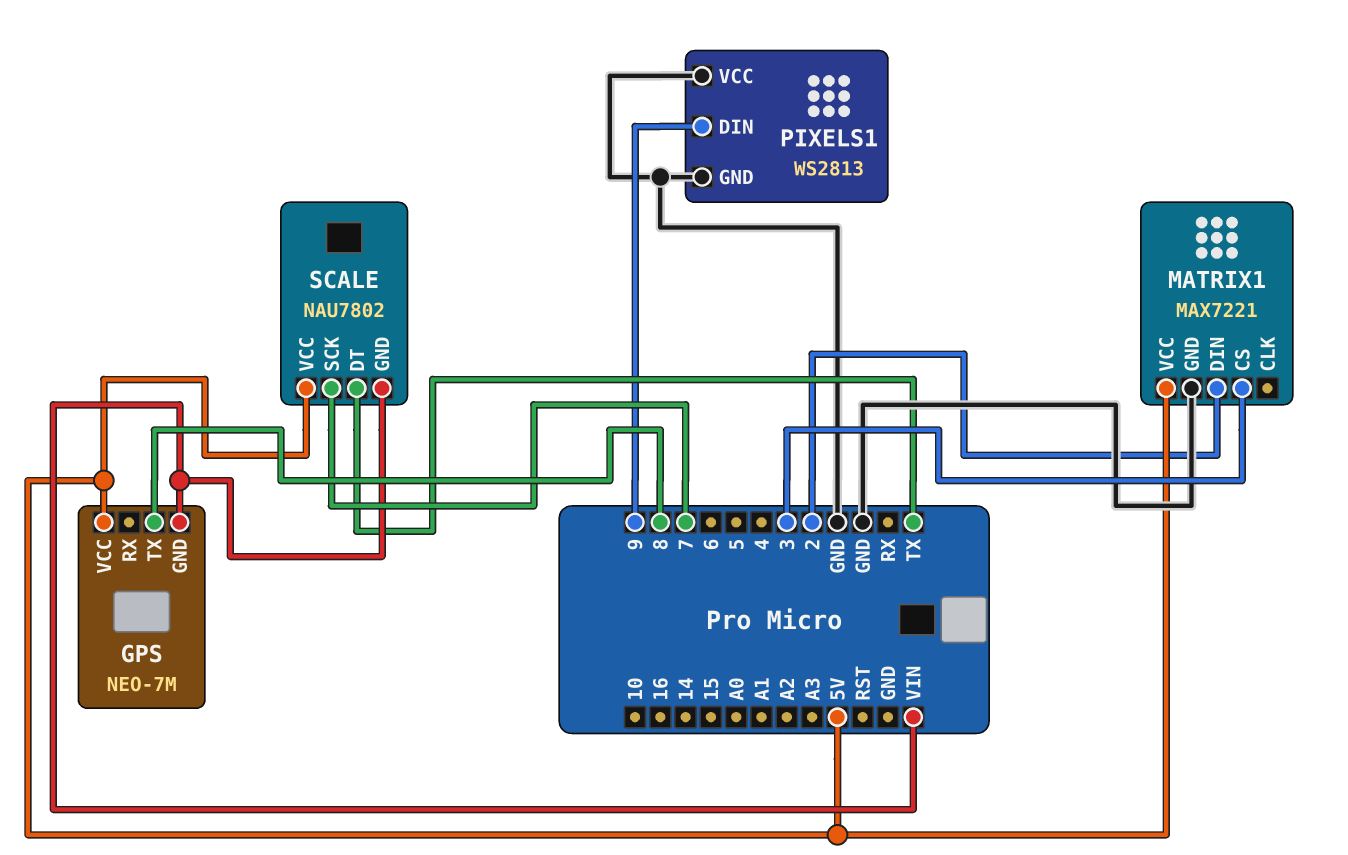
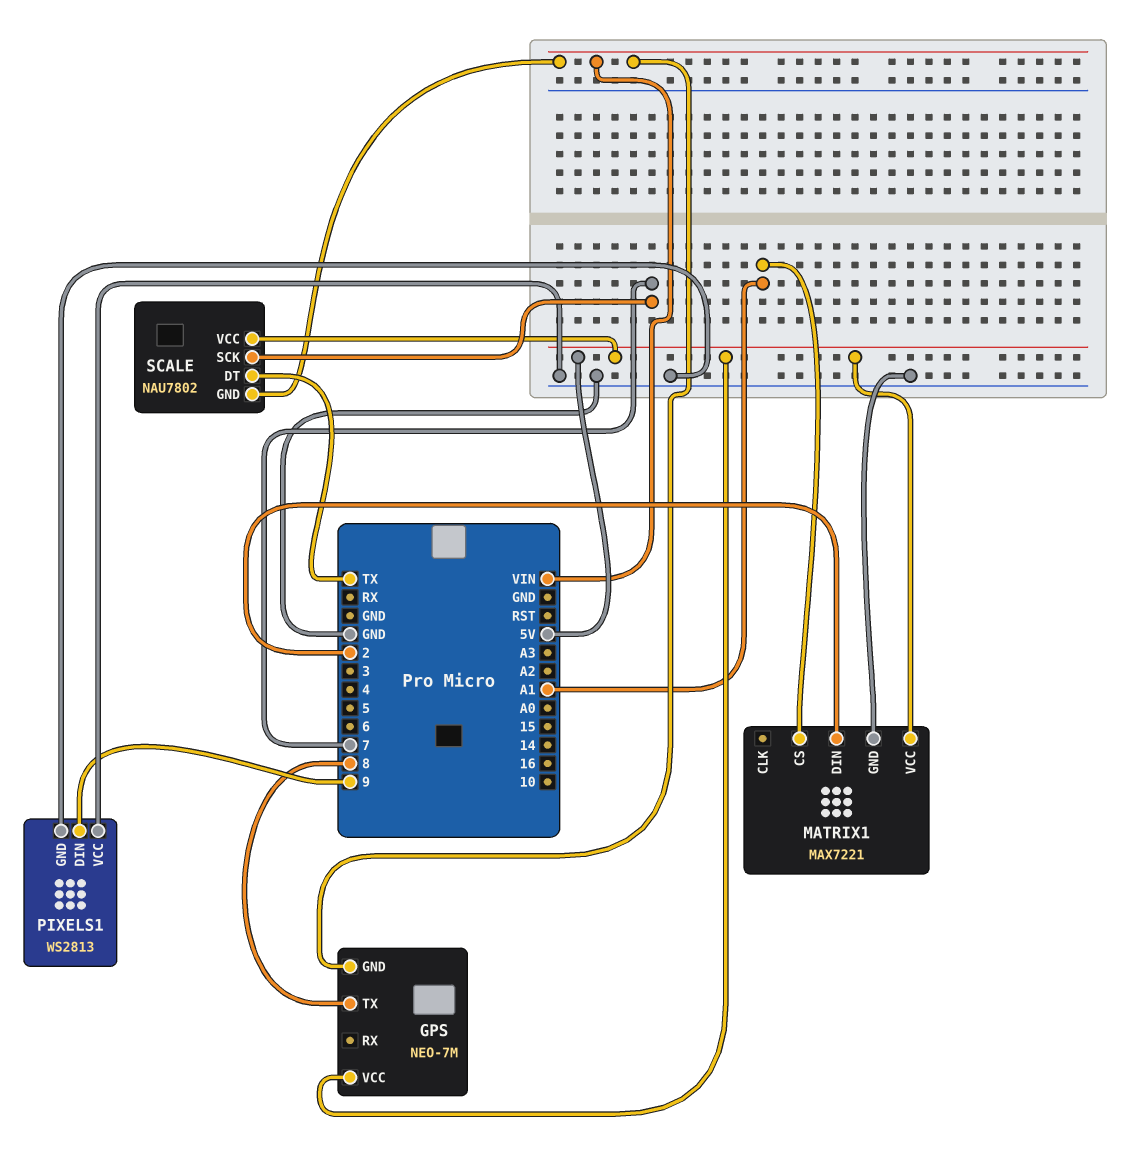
MATRIX1 pin CS: 3 -> A1

